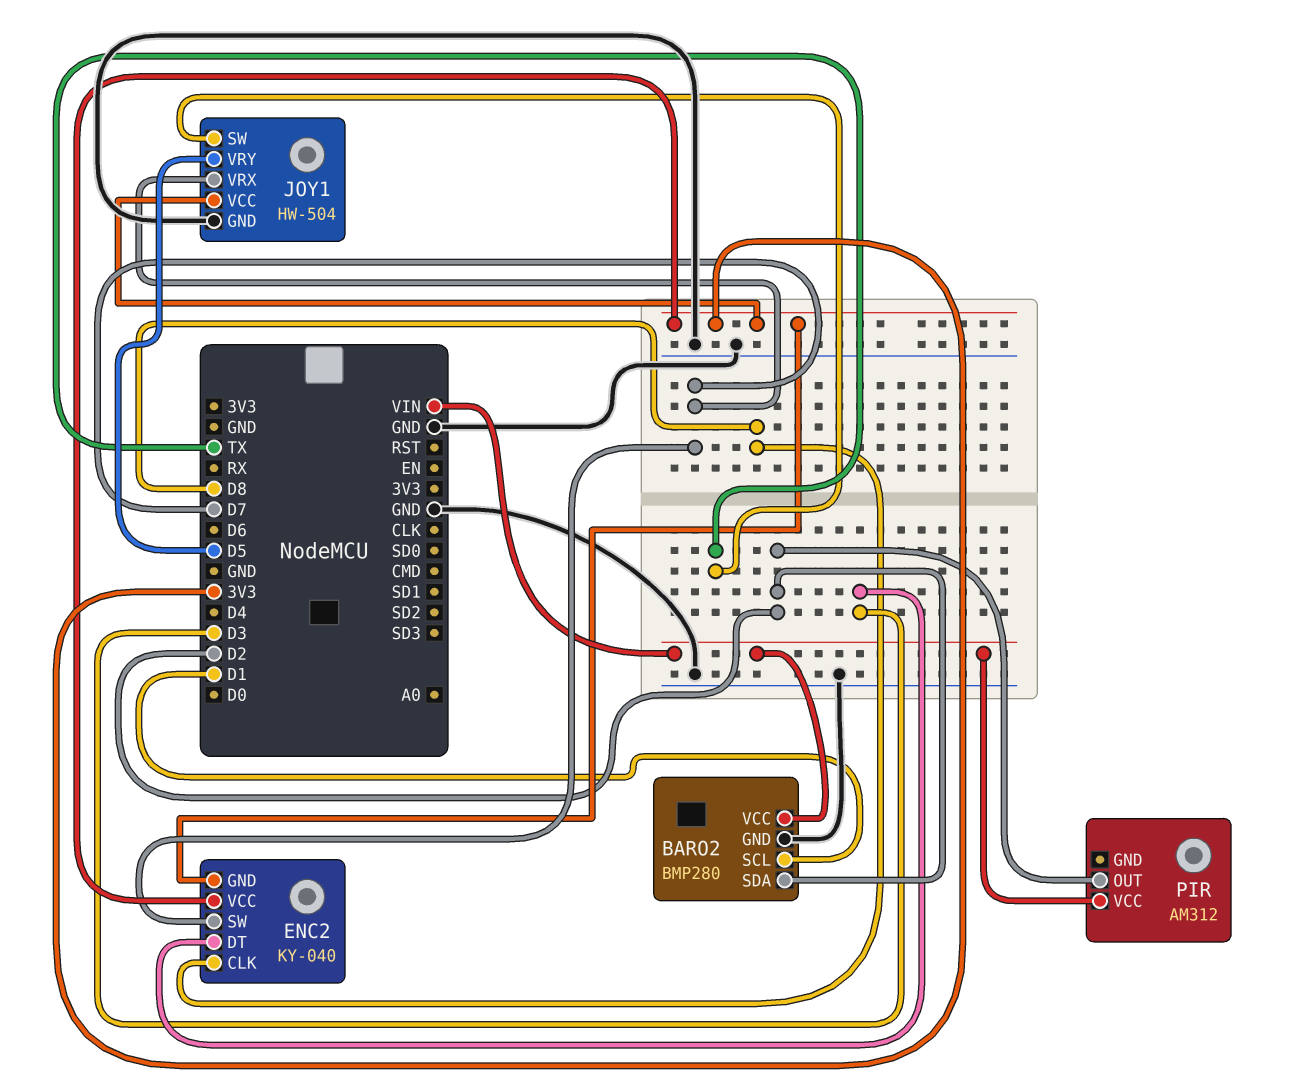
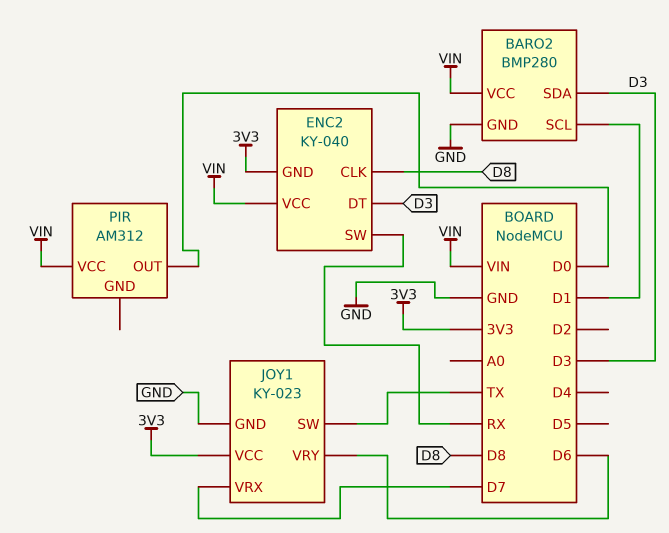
BARO2 pin SDA: D2 -> D3
ENC2 pin SW: D7 -> RX
ENC2 pin VCC: 3V3 -> VIN
JOY1: HW-504 -> KY-023
JOY1 pin VRY: D5 -> D6
PIR pin OUT: D2 -> D0

